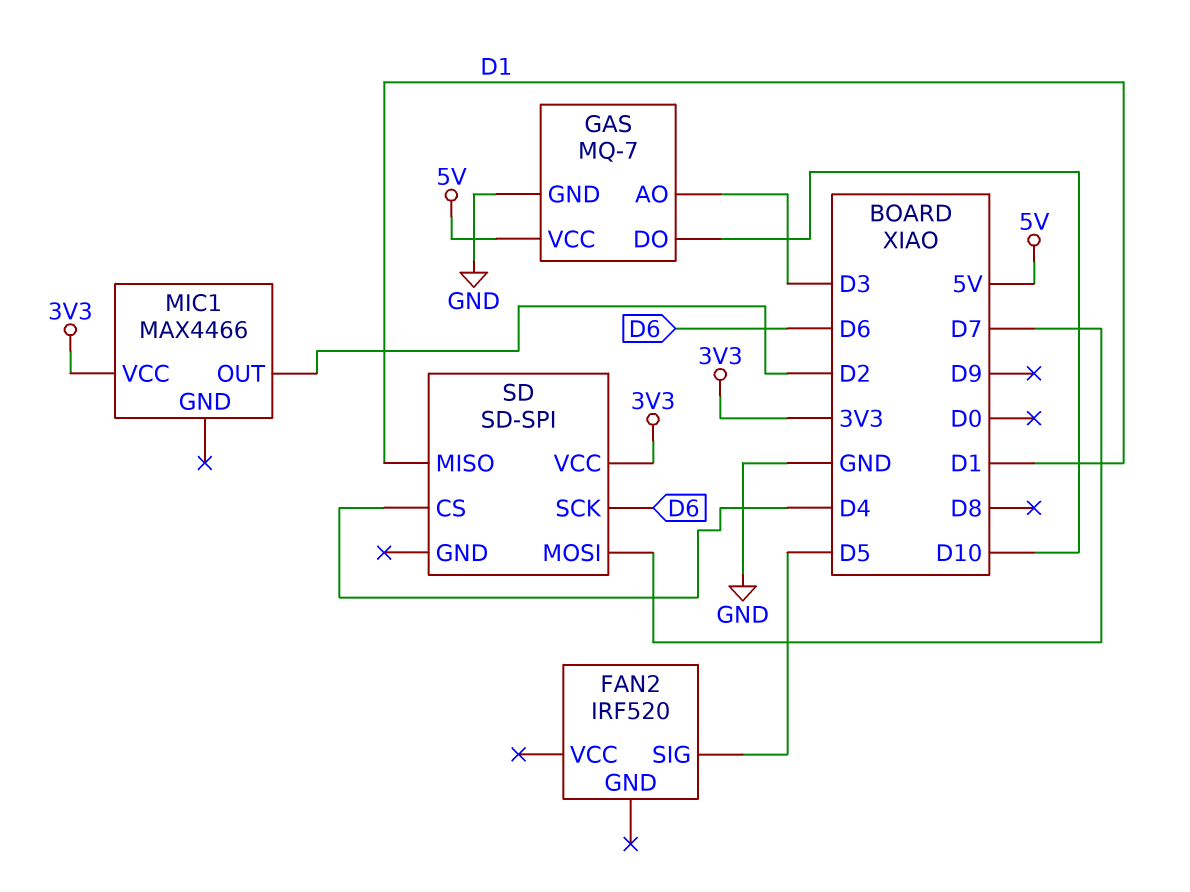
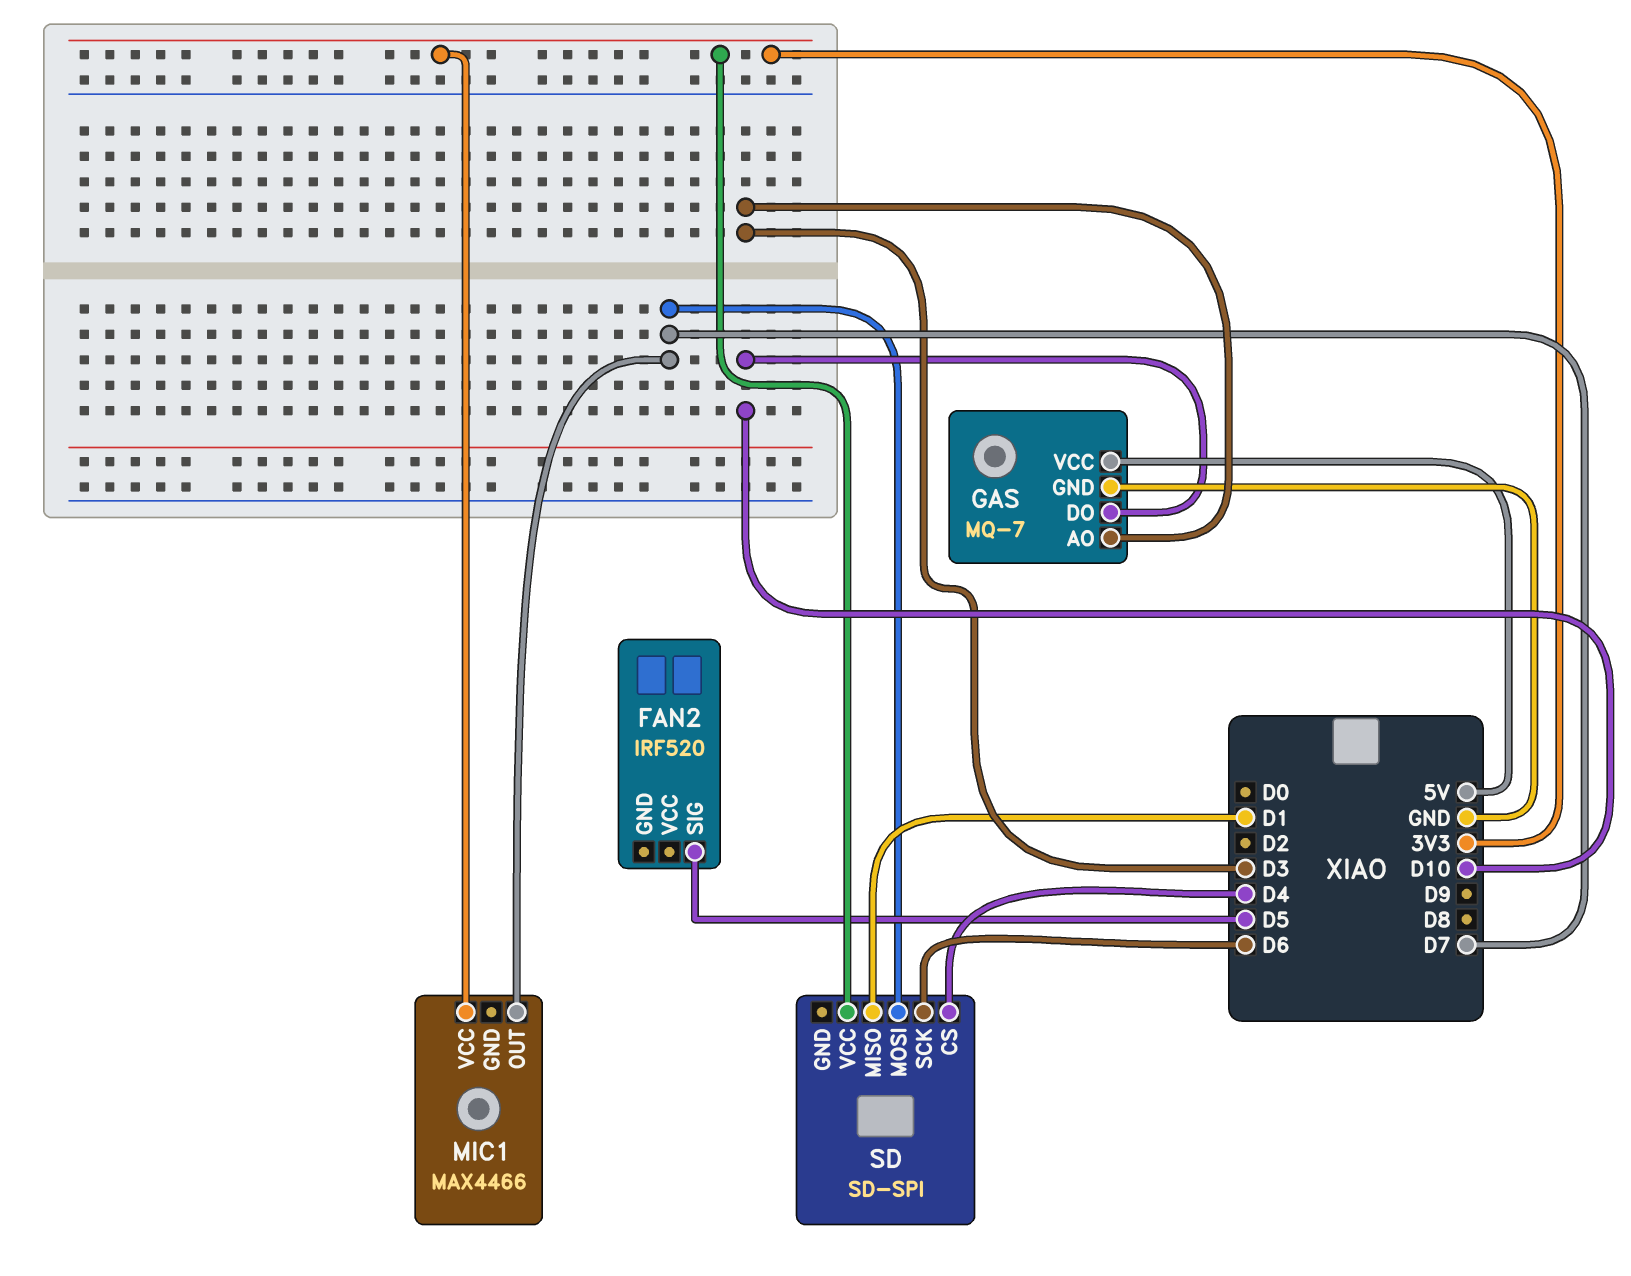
MIC1 pin OUT: D2 -> D7

